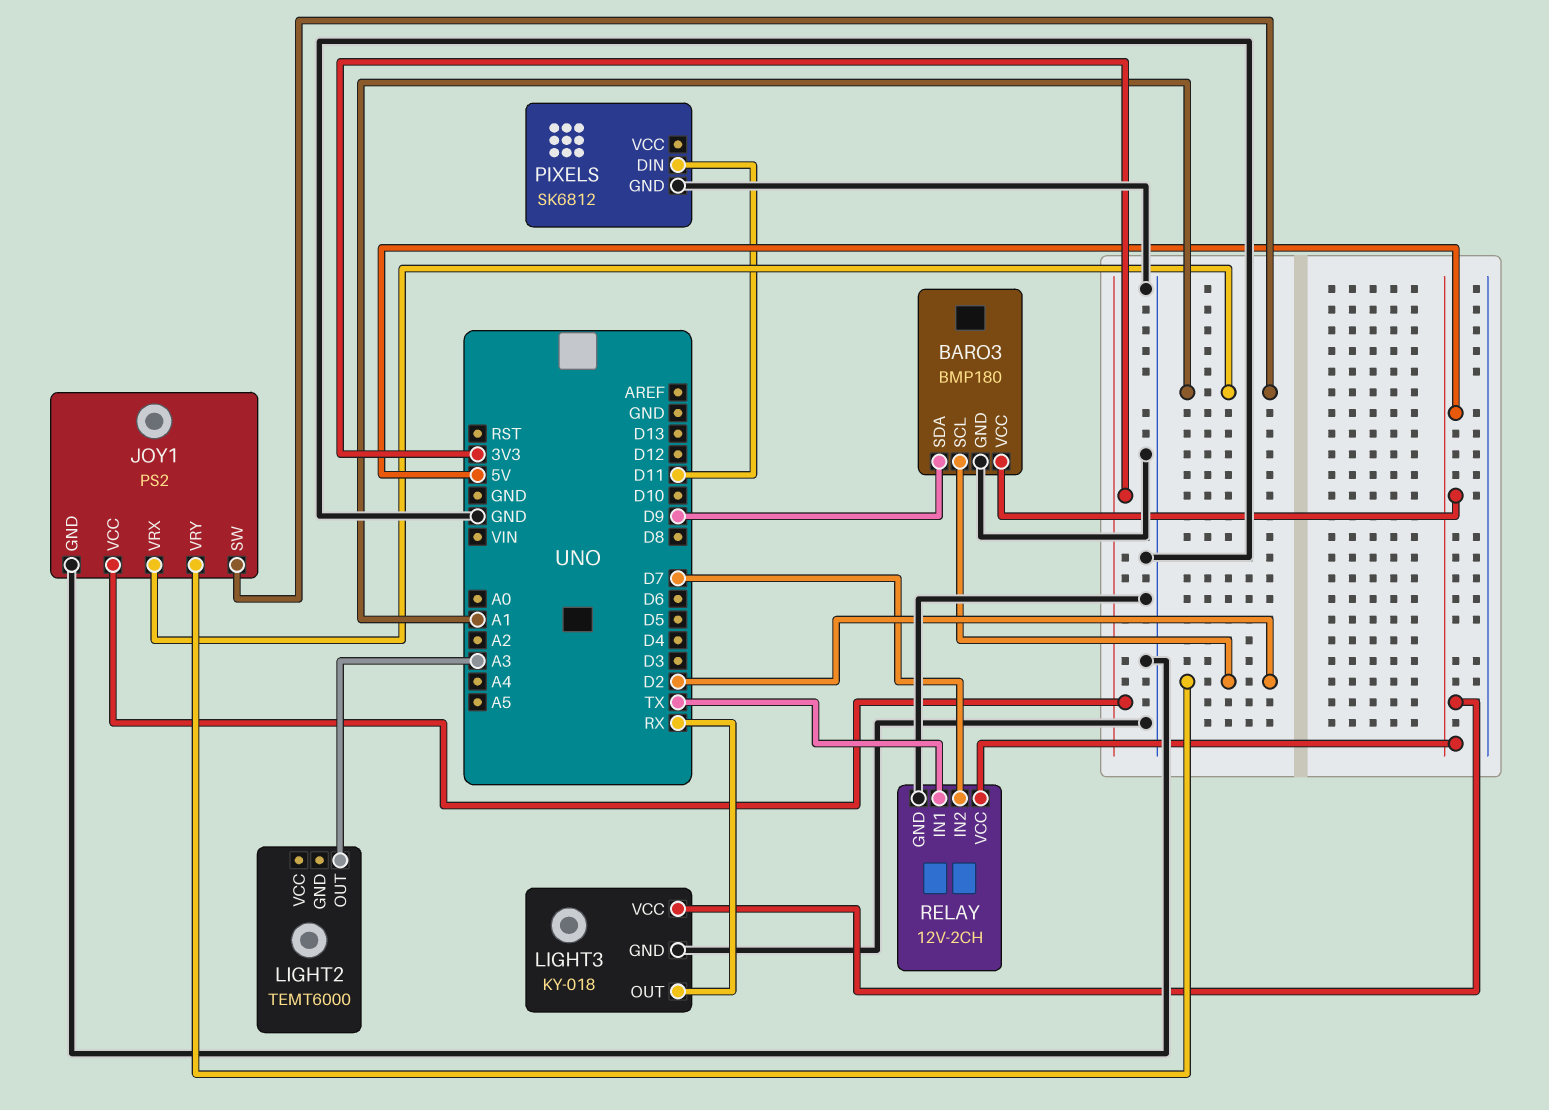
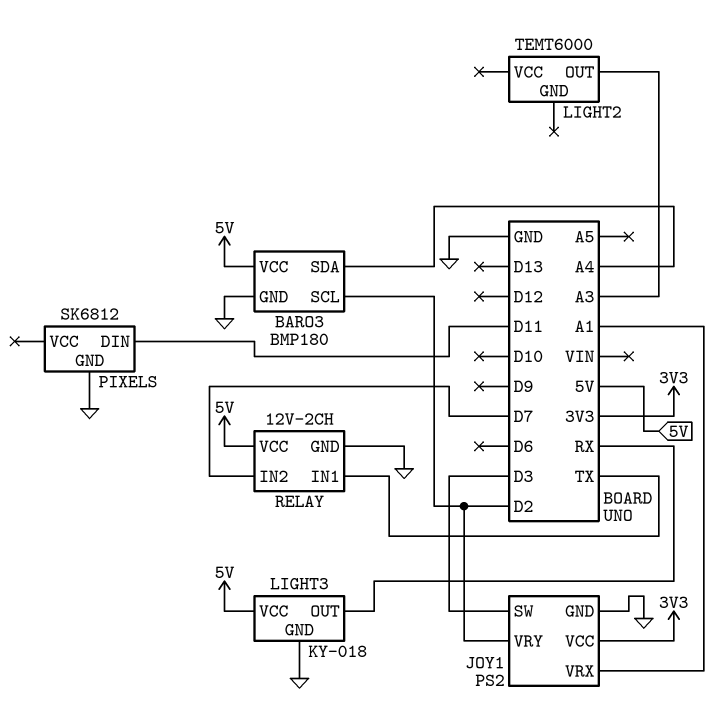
BARO3 pin SDA: D9 -> A4
JOY1 pin SW: A1 -> D3

